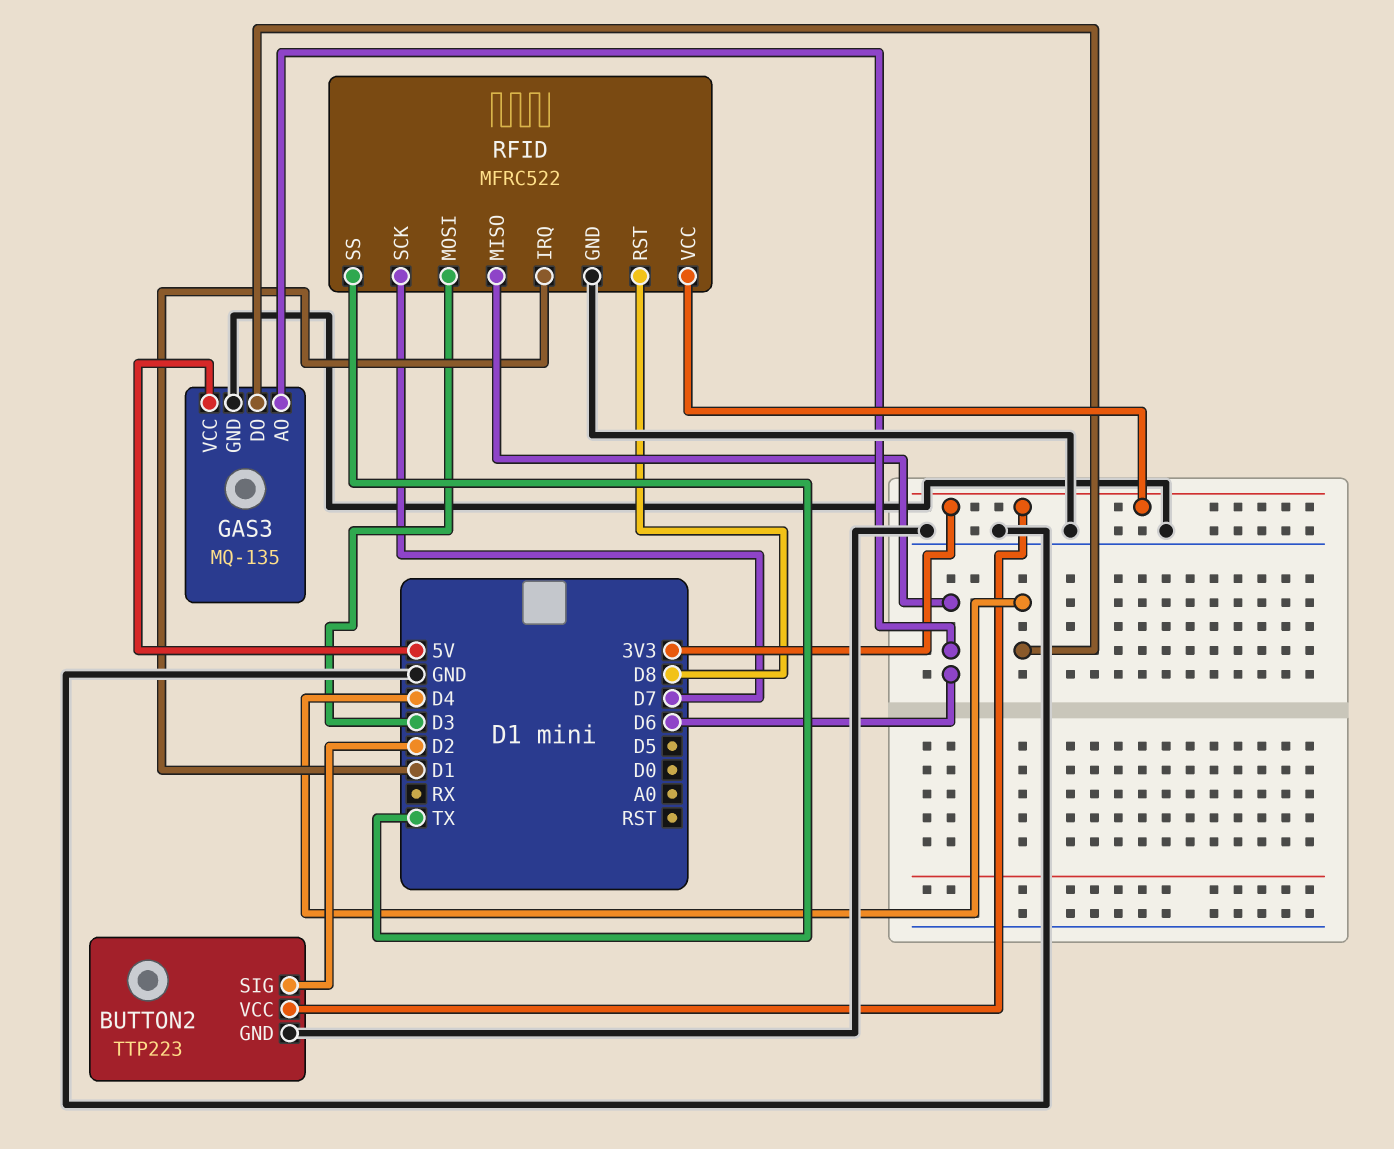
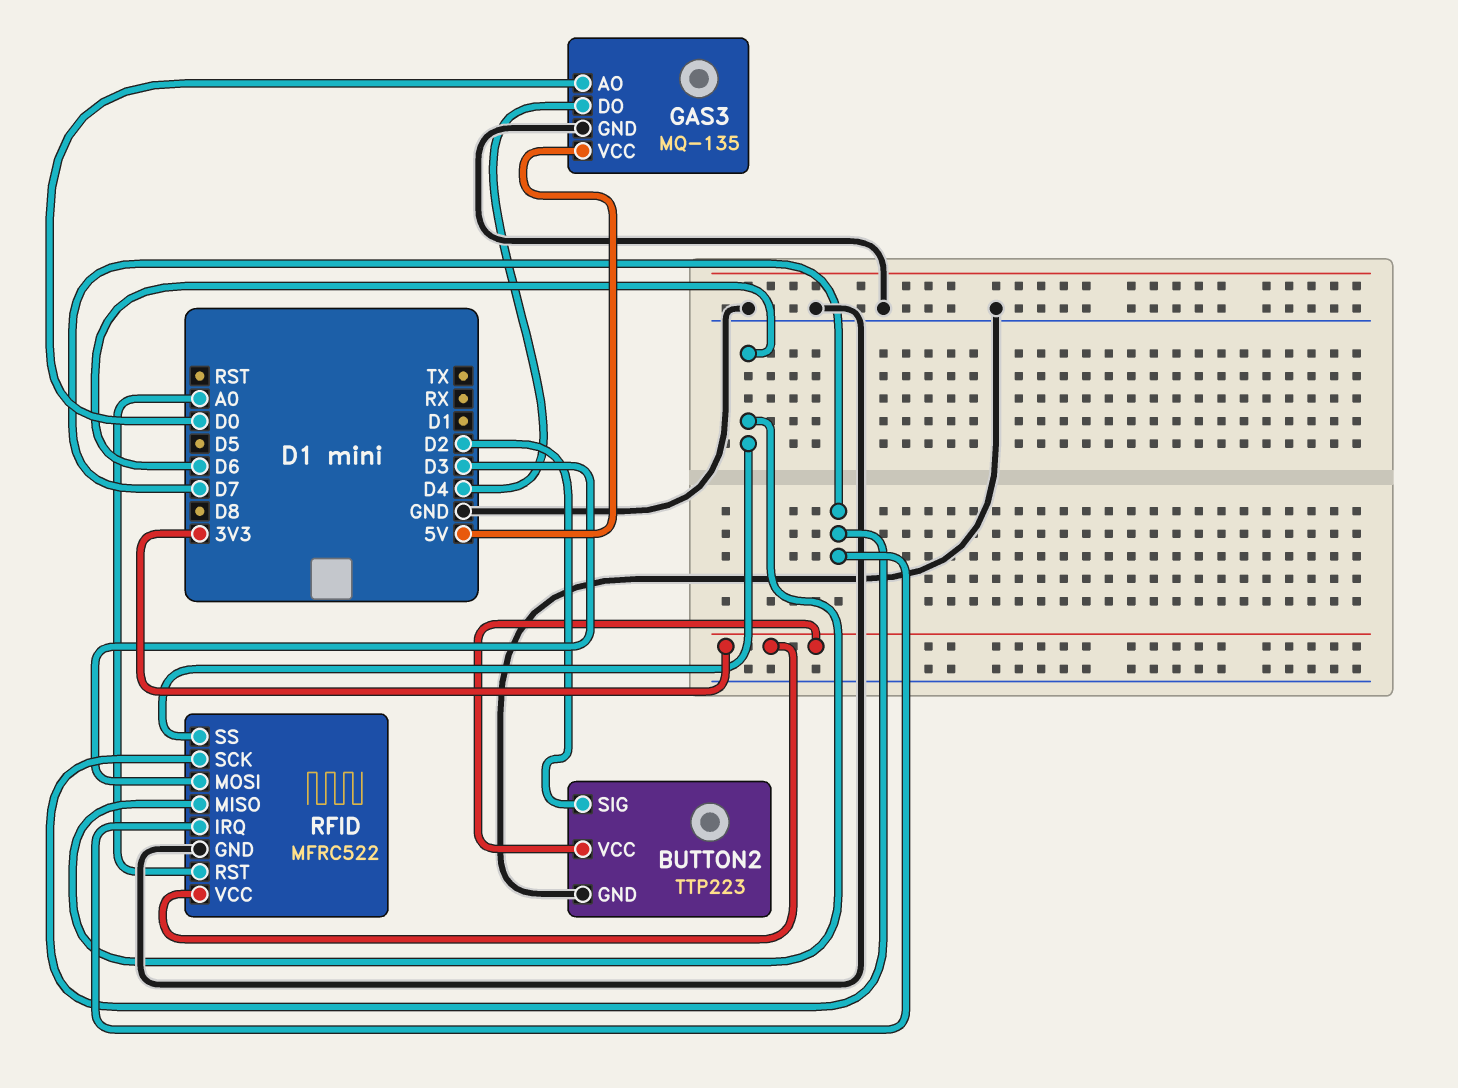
GAS3 pin AO: D6 -> D0
RFID pin IRQ: D1 -> D7
RFID pin RST: D8 -> A0
RFID pin SS: TX -> D6

